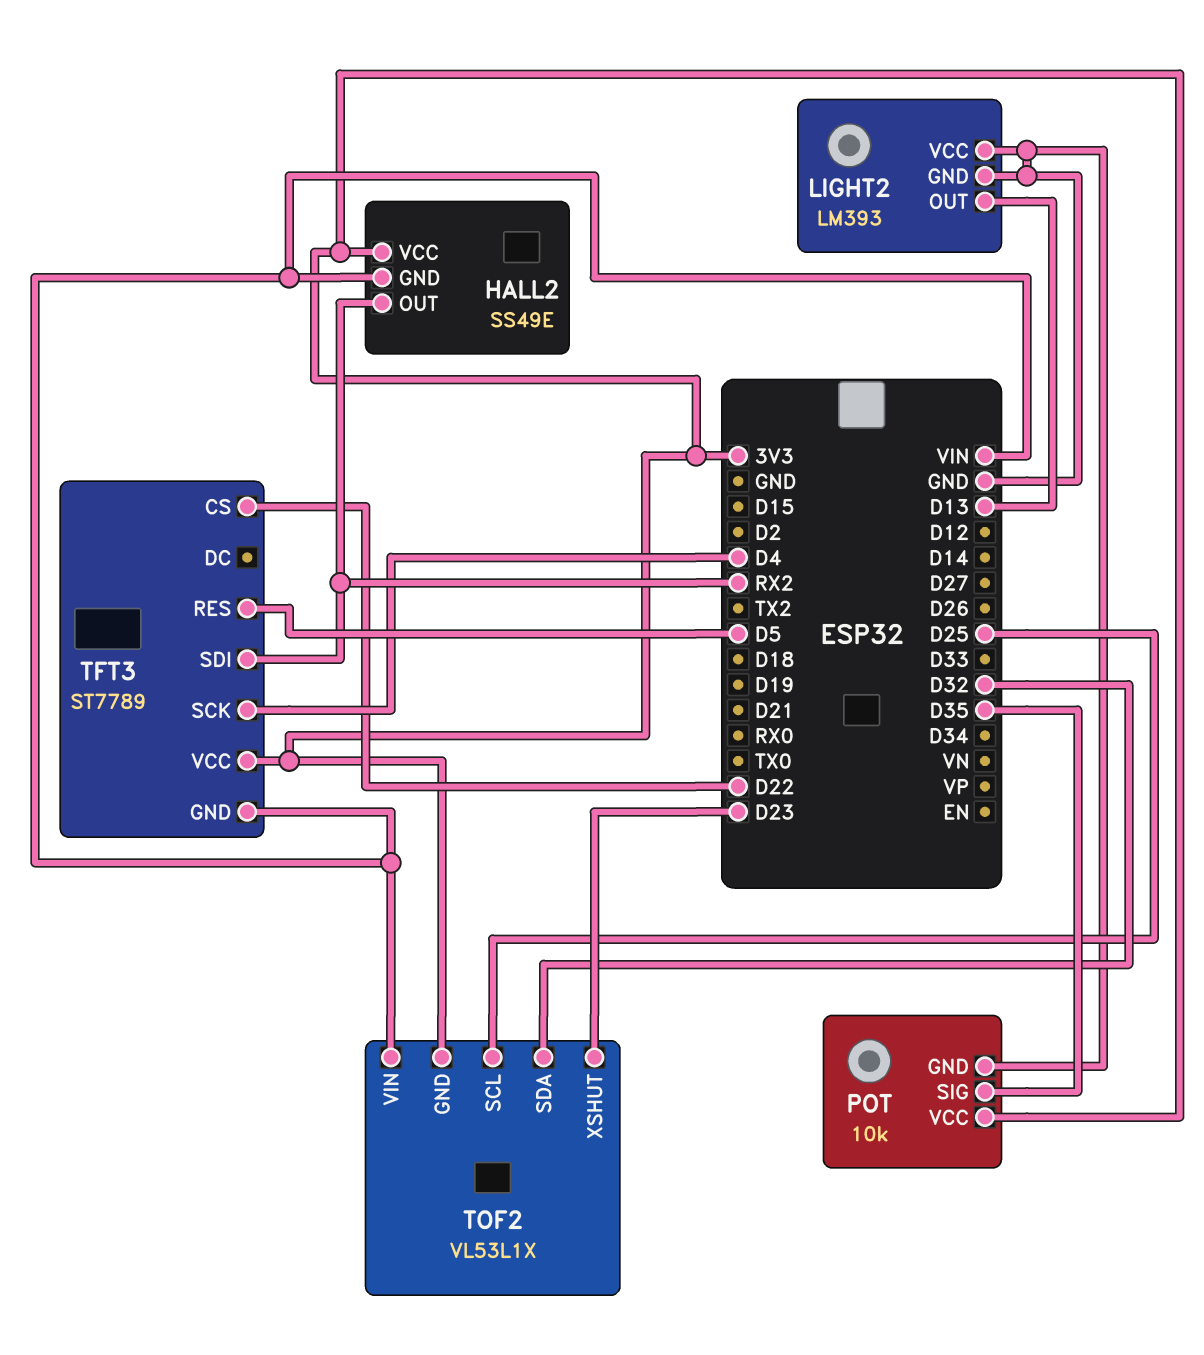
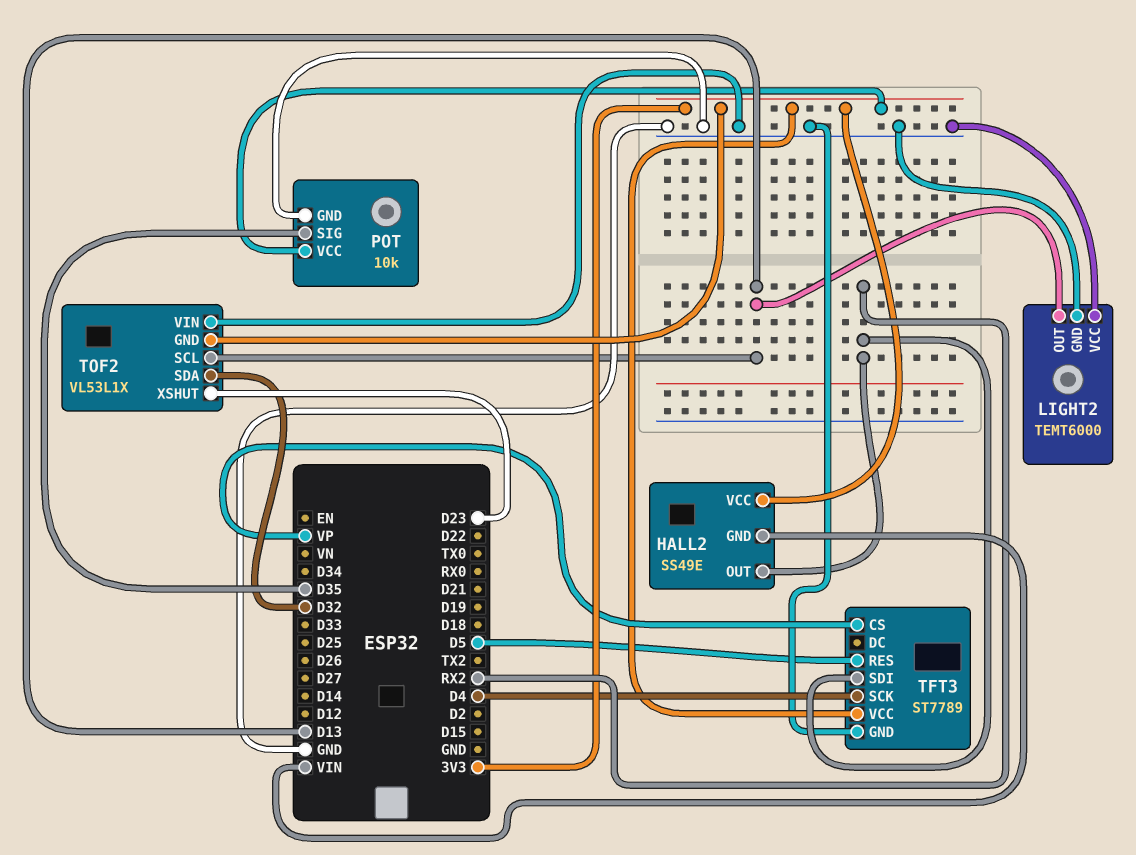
LIGHT2: LM393 -> TEMT6000
TFT3 pin CS: D22 -> VP
TFT3 pin GND: VIN -> GND
TOF2 pin SCL: D25 -> D13
TOF2 pin VIN: VIN -> GND

